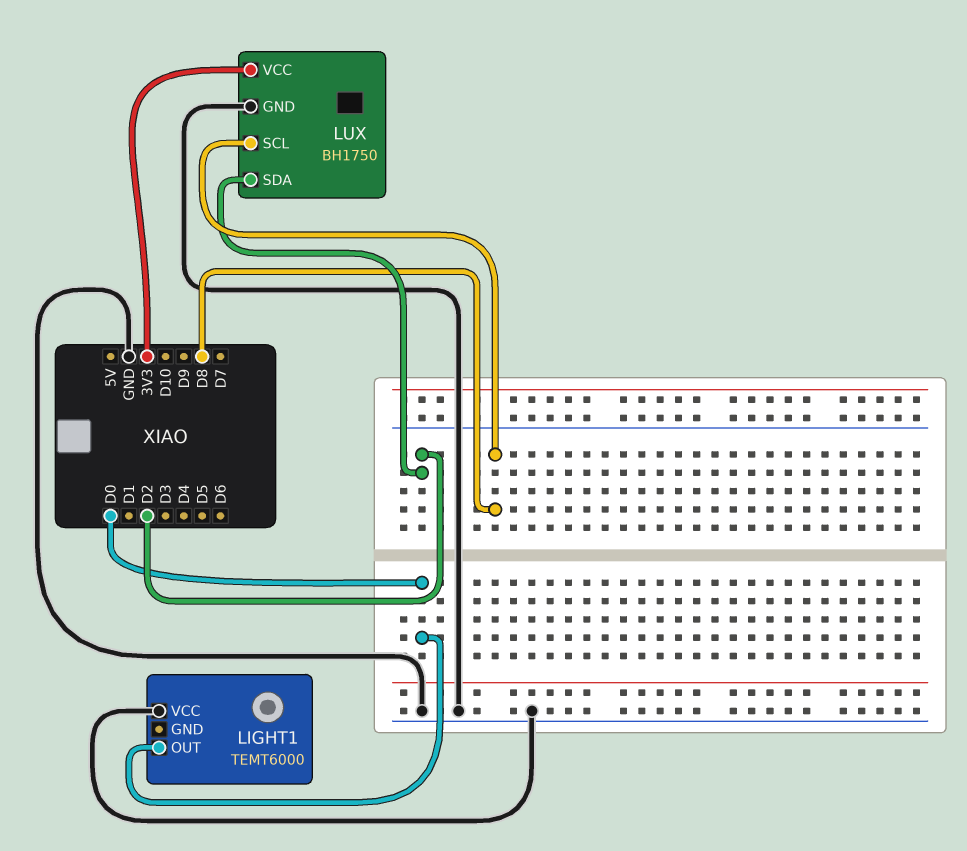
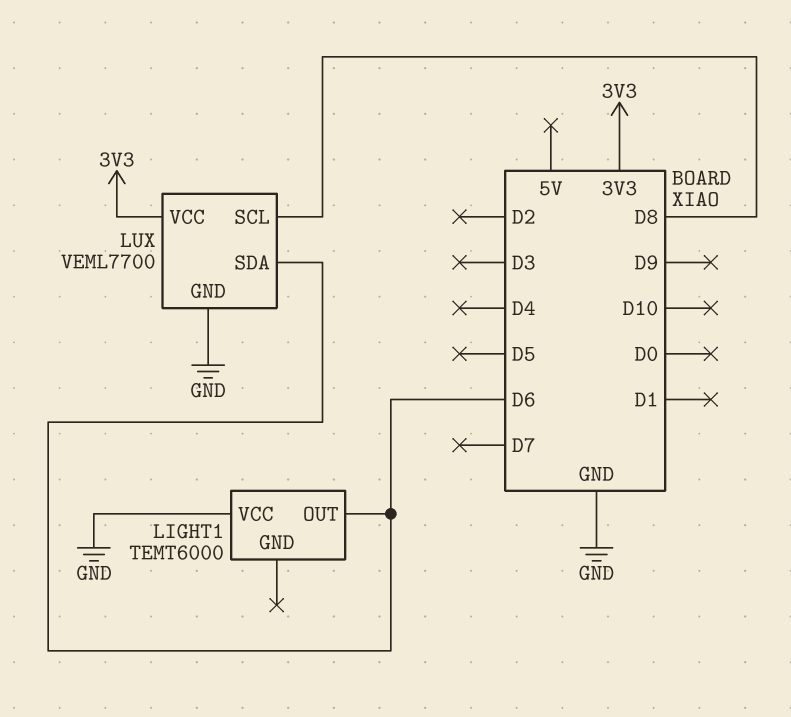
LIGHT1 pin OUT: D0 -> D6
LUX: BH1750 -> VEML7700
LUX pin SDA: D2 -> D6

